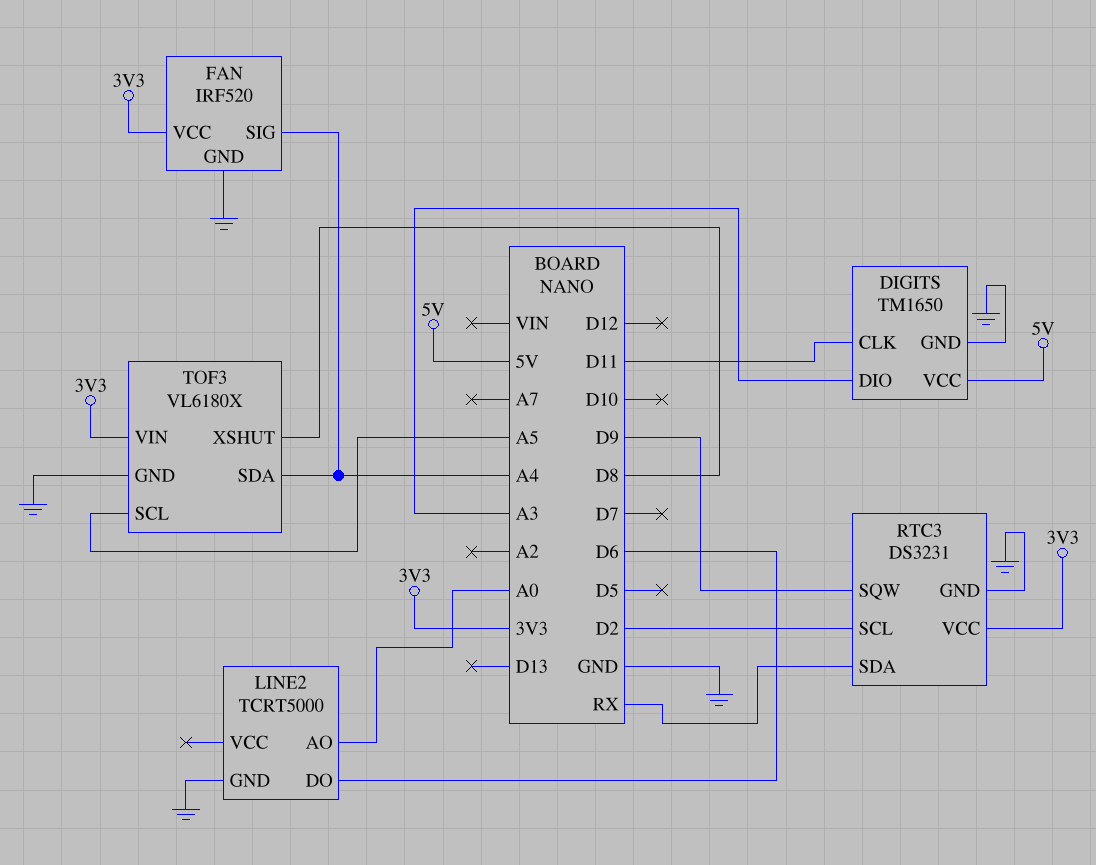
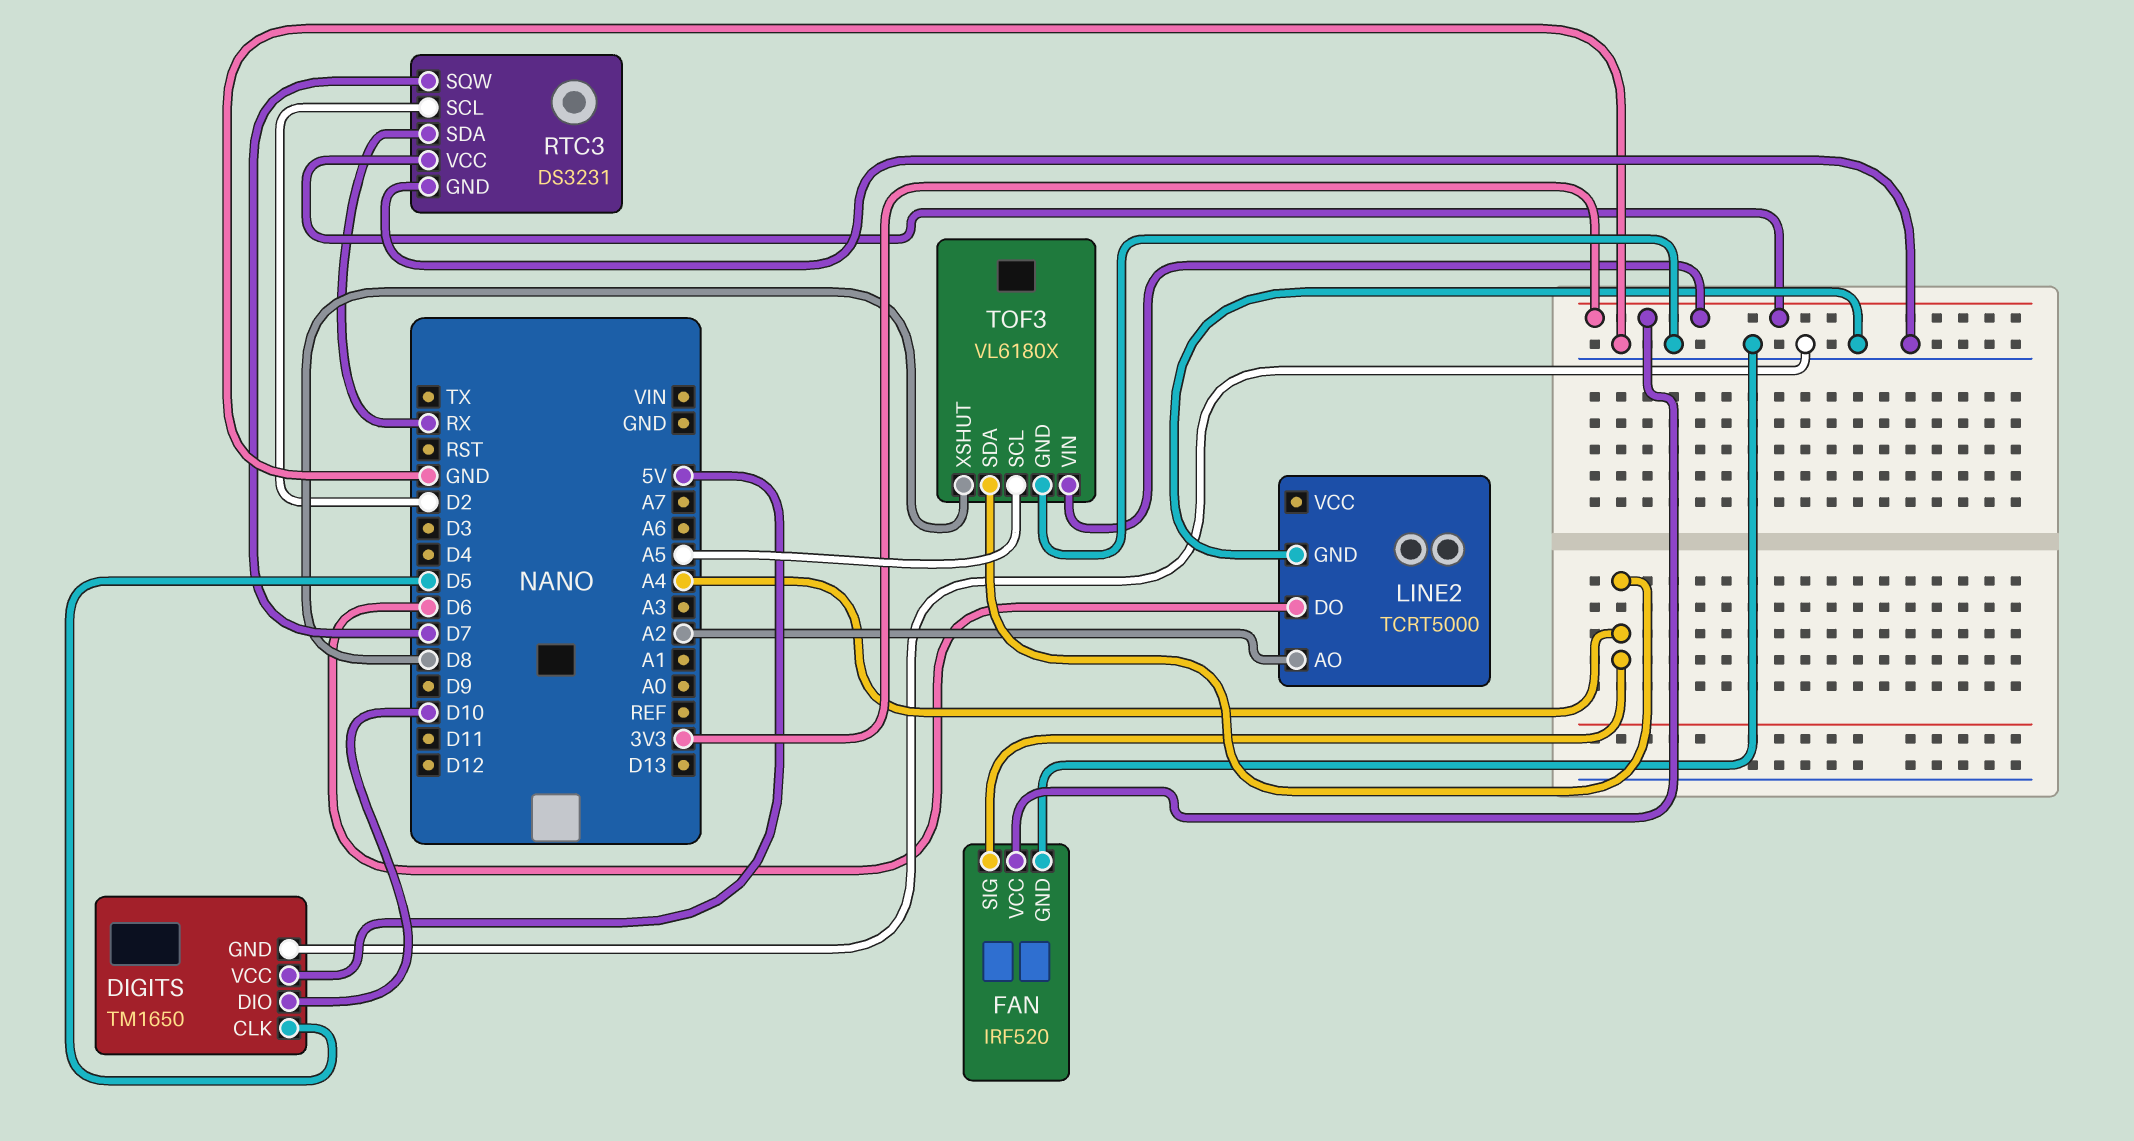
DIGITS pin CLK: D11 -> D5
DIGITS pin DIO: A3 -> D10
LINE2 pin AO: A0 -> A2
RTC3 pin SQW: D9 -> D7

